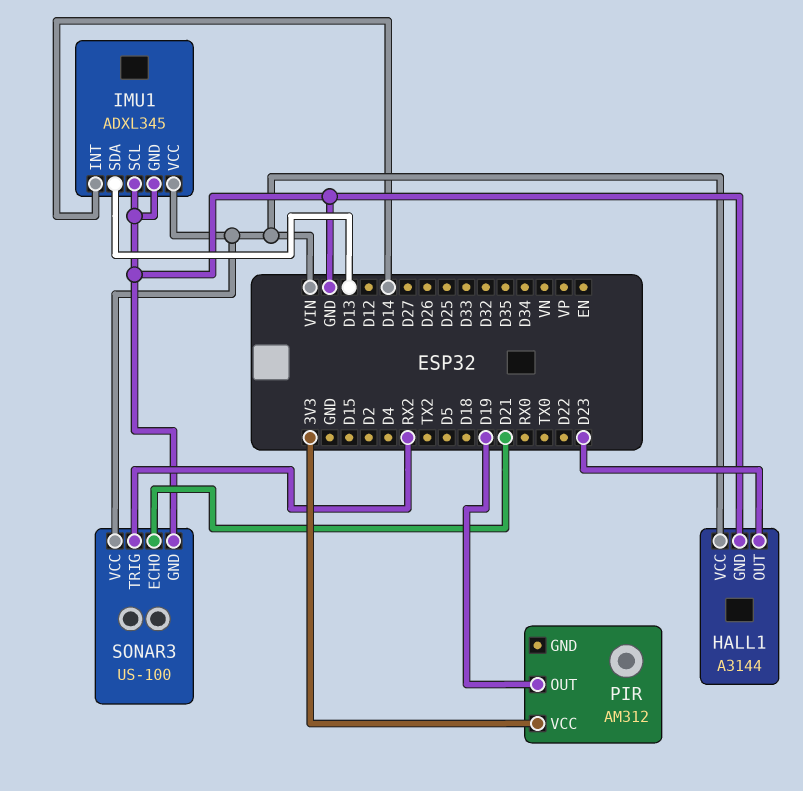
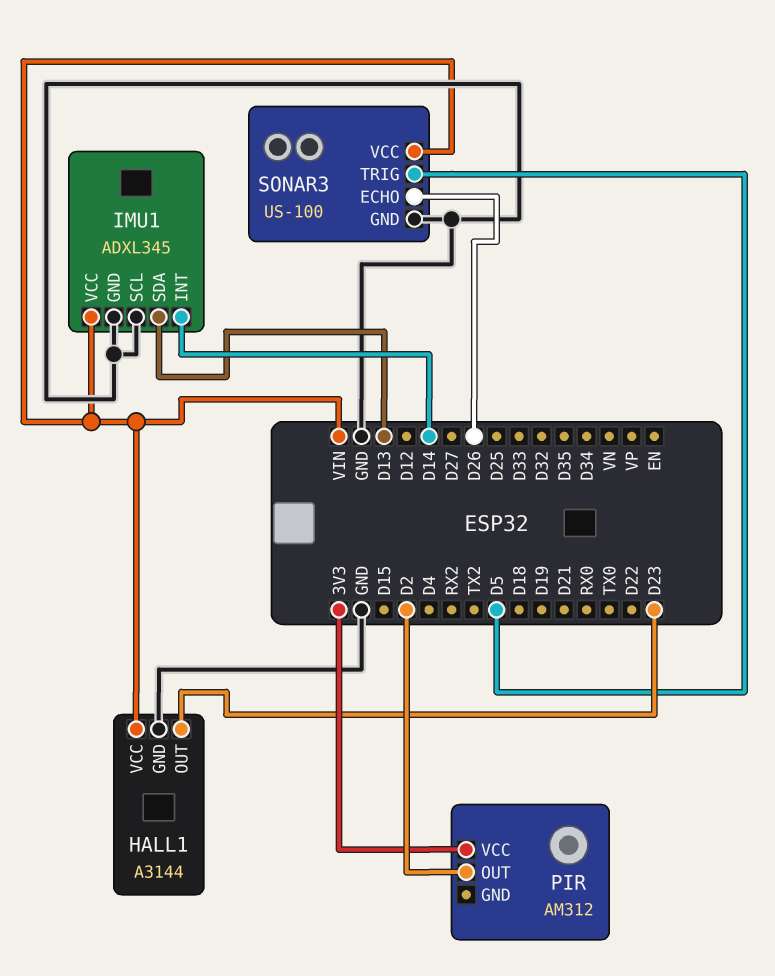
PIR pin OUT: D19 -> D2
SONAR3 pin ECHO: D21 -> D26
SONAR3 pin TRIG: RX2 -> D5

